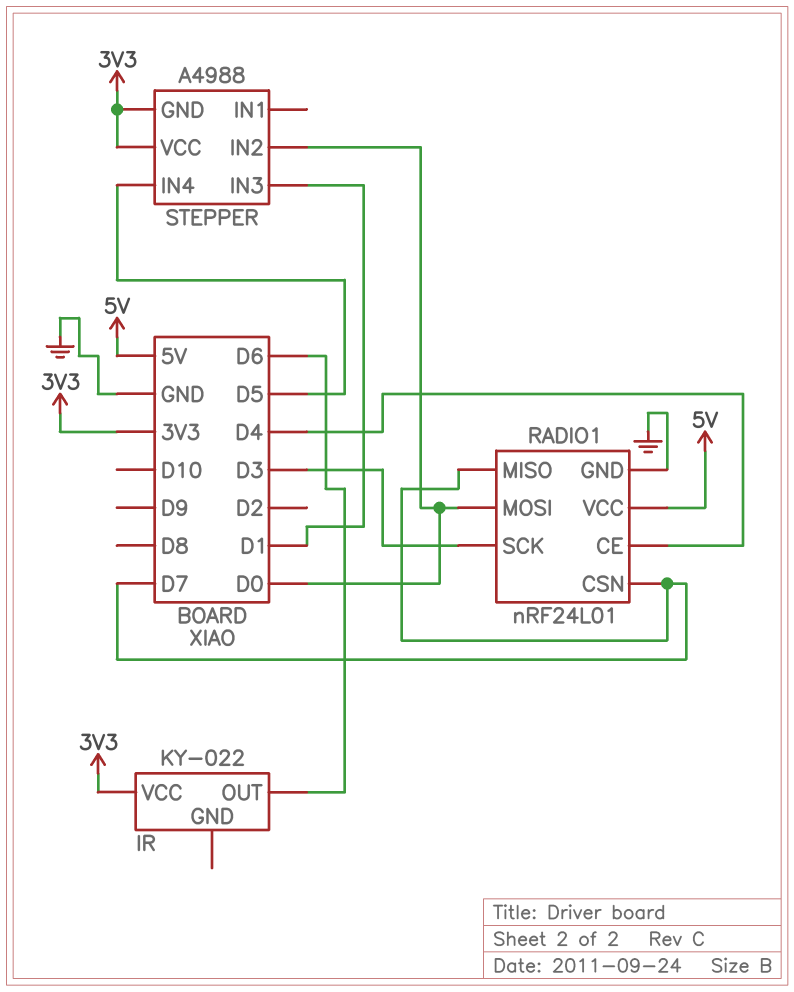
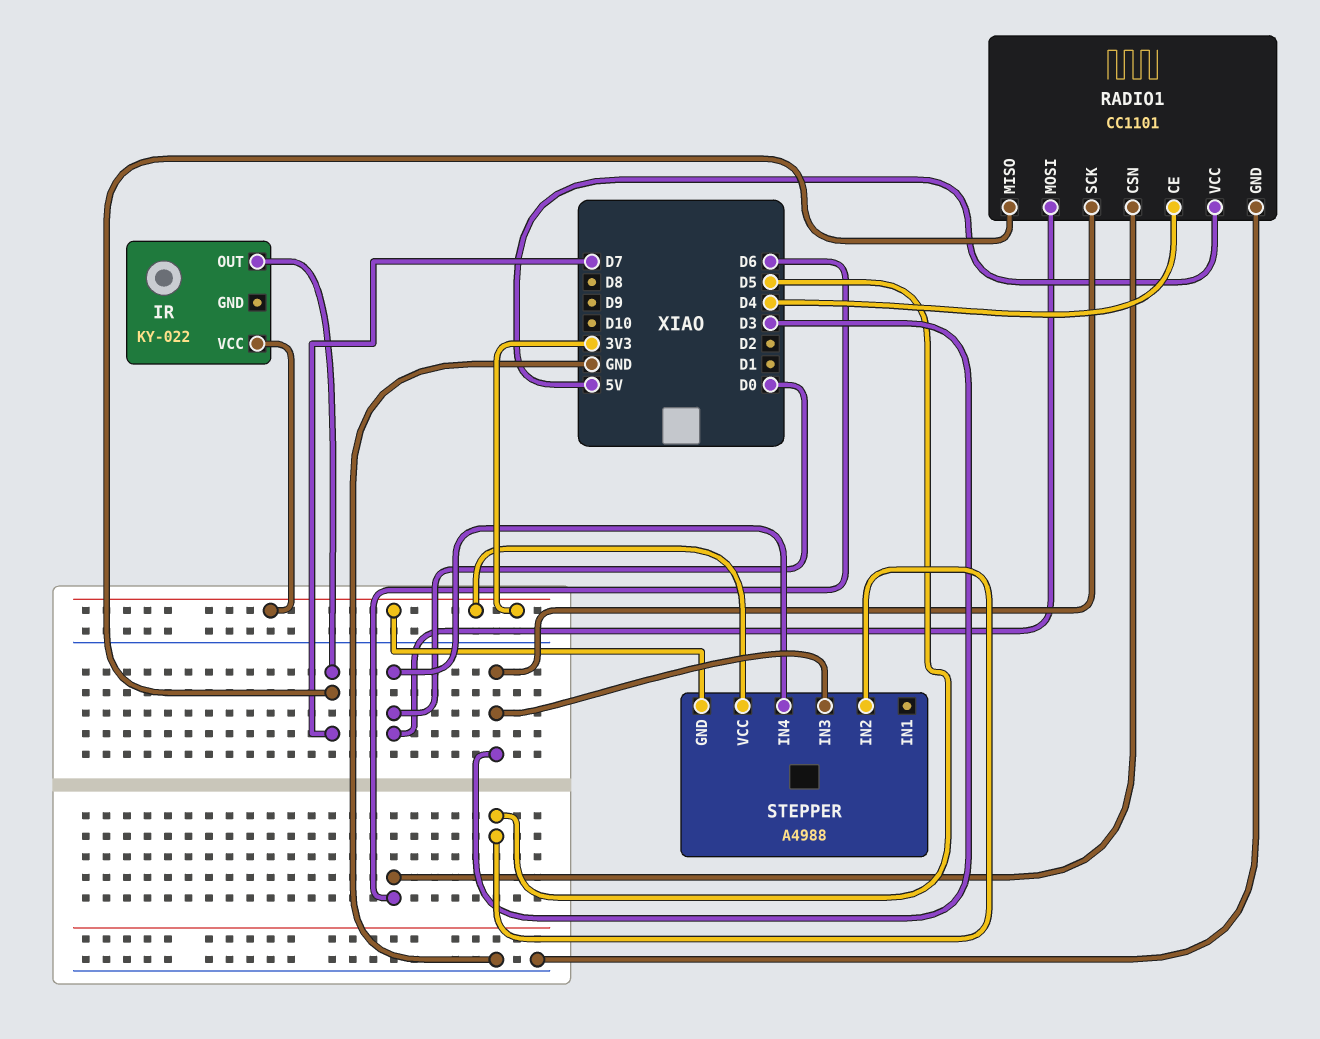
IR pin OUT: D6 -> D7
RADIO1: nRF24L01 -> CC1101
RADIO1 pin CSN: D7 -> D6
STEPPER pin IN2: D0 -> D5
STEPPER pin IN3: D1 -> D3
STEPPER pin IN4: D5 -> D0

